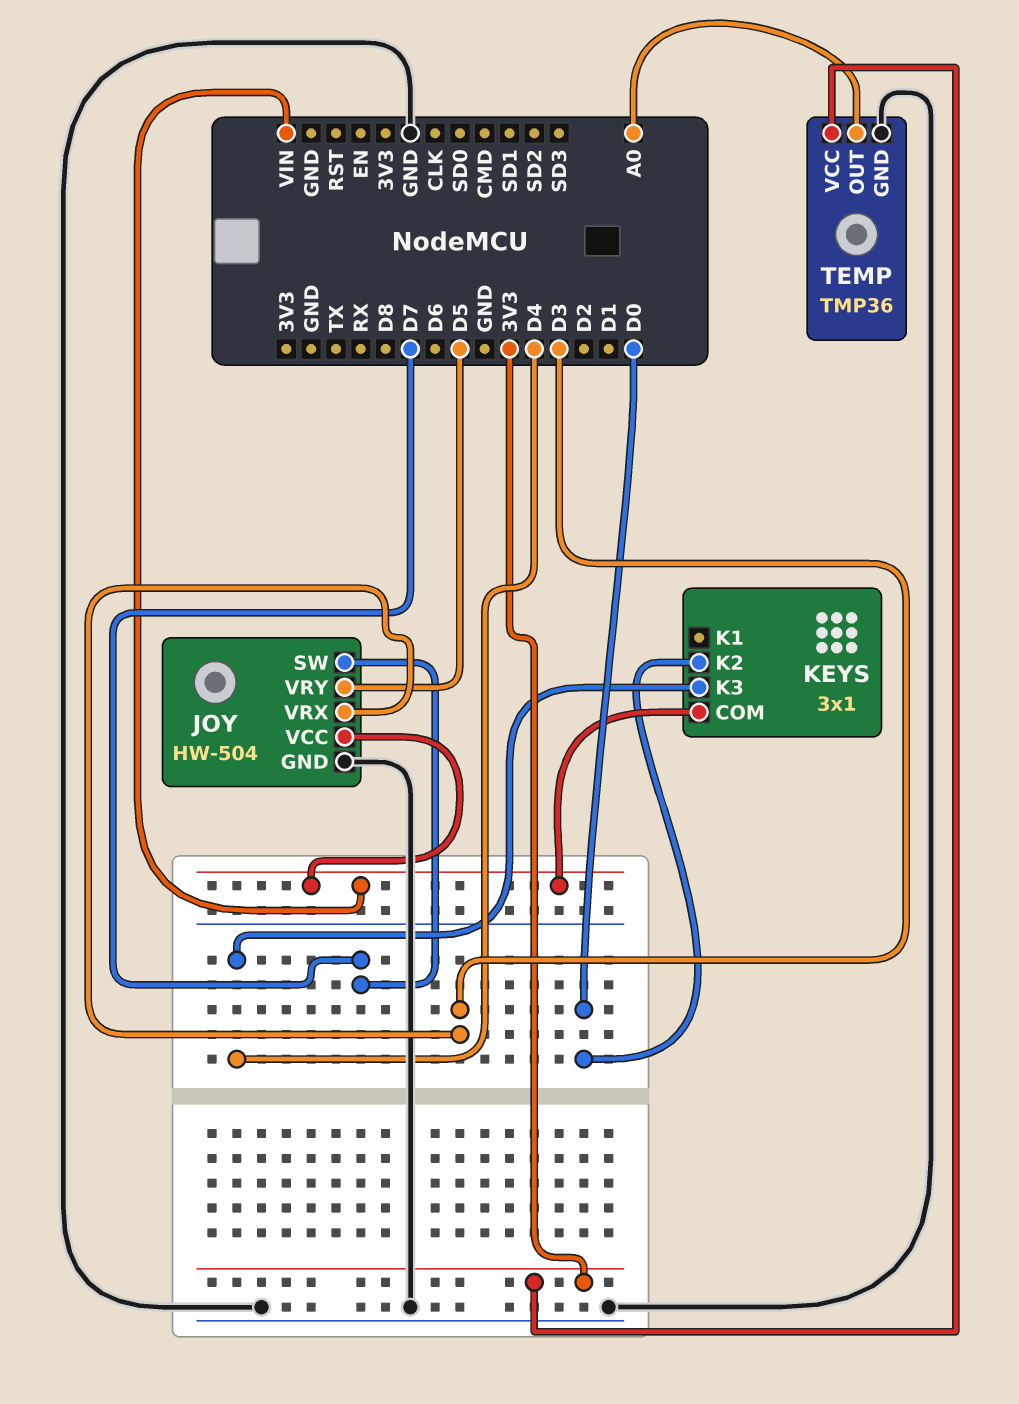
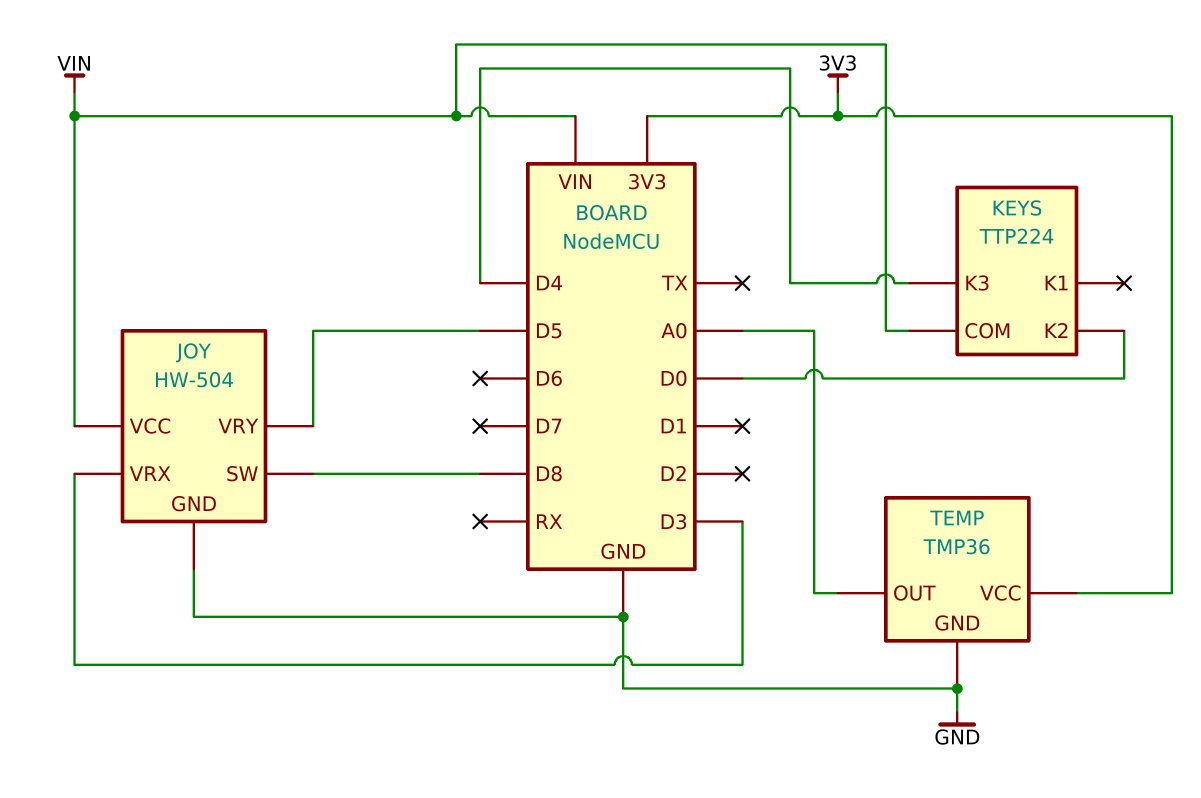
JOY pin SW: D7 -> D8
KEYS: 3x1 -> TTP224

